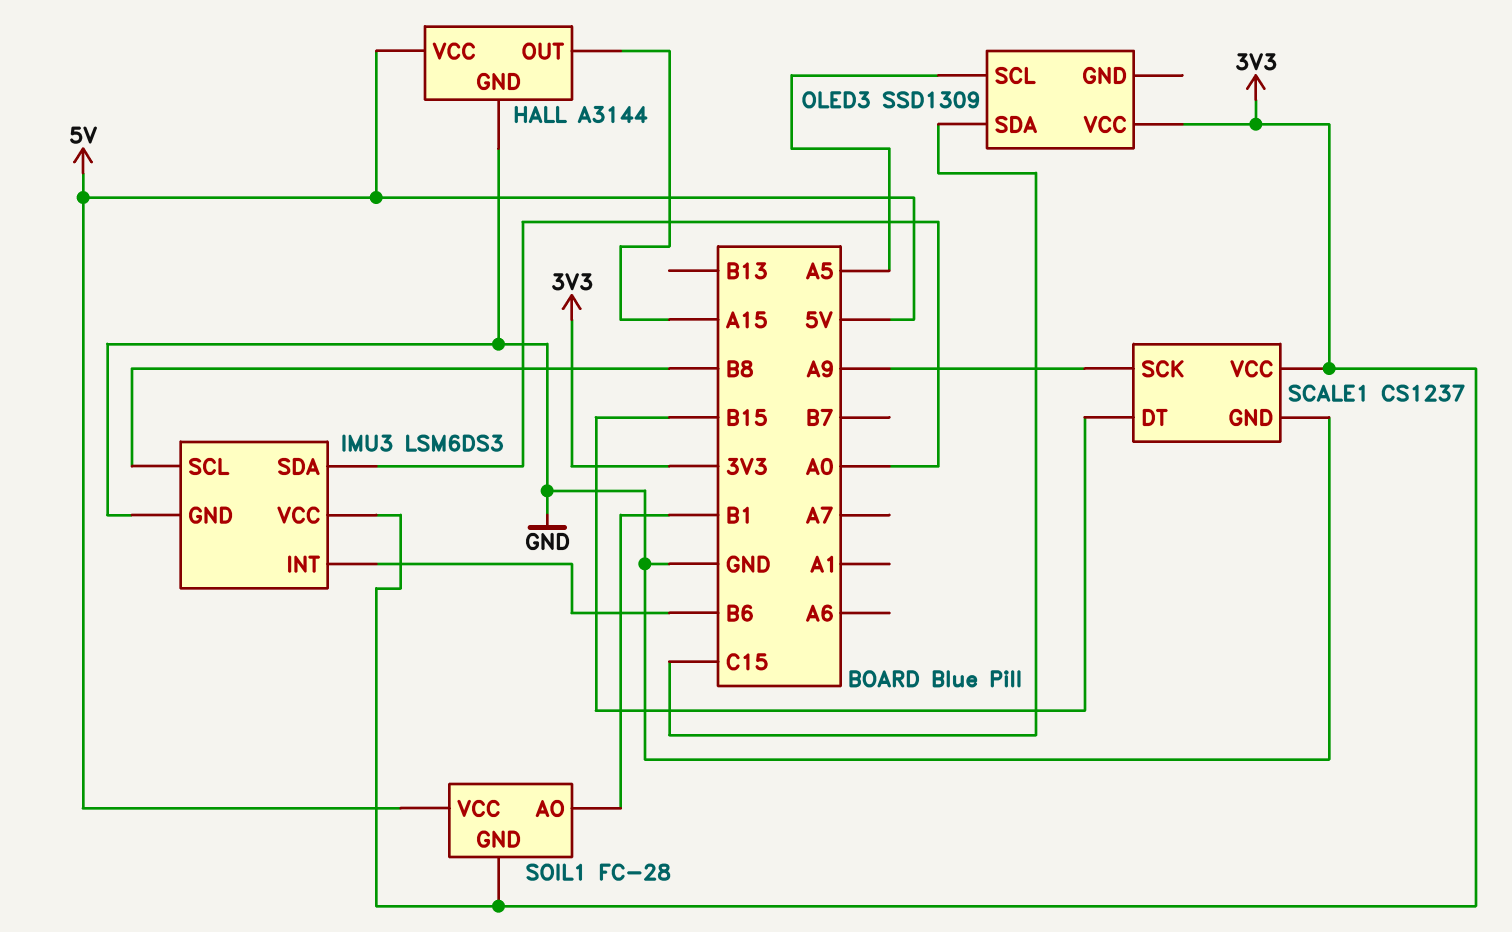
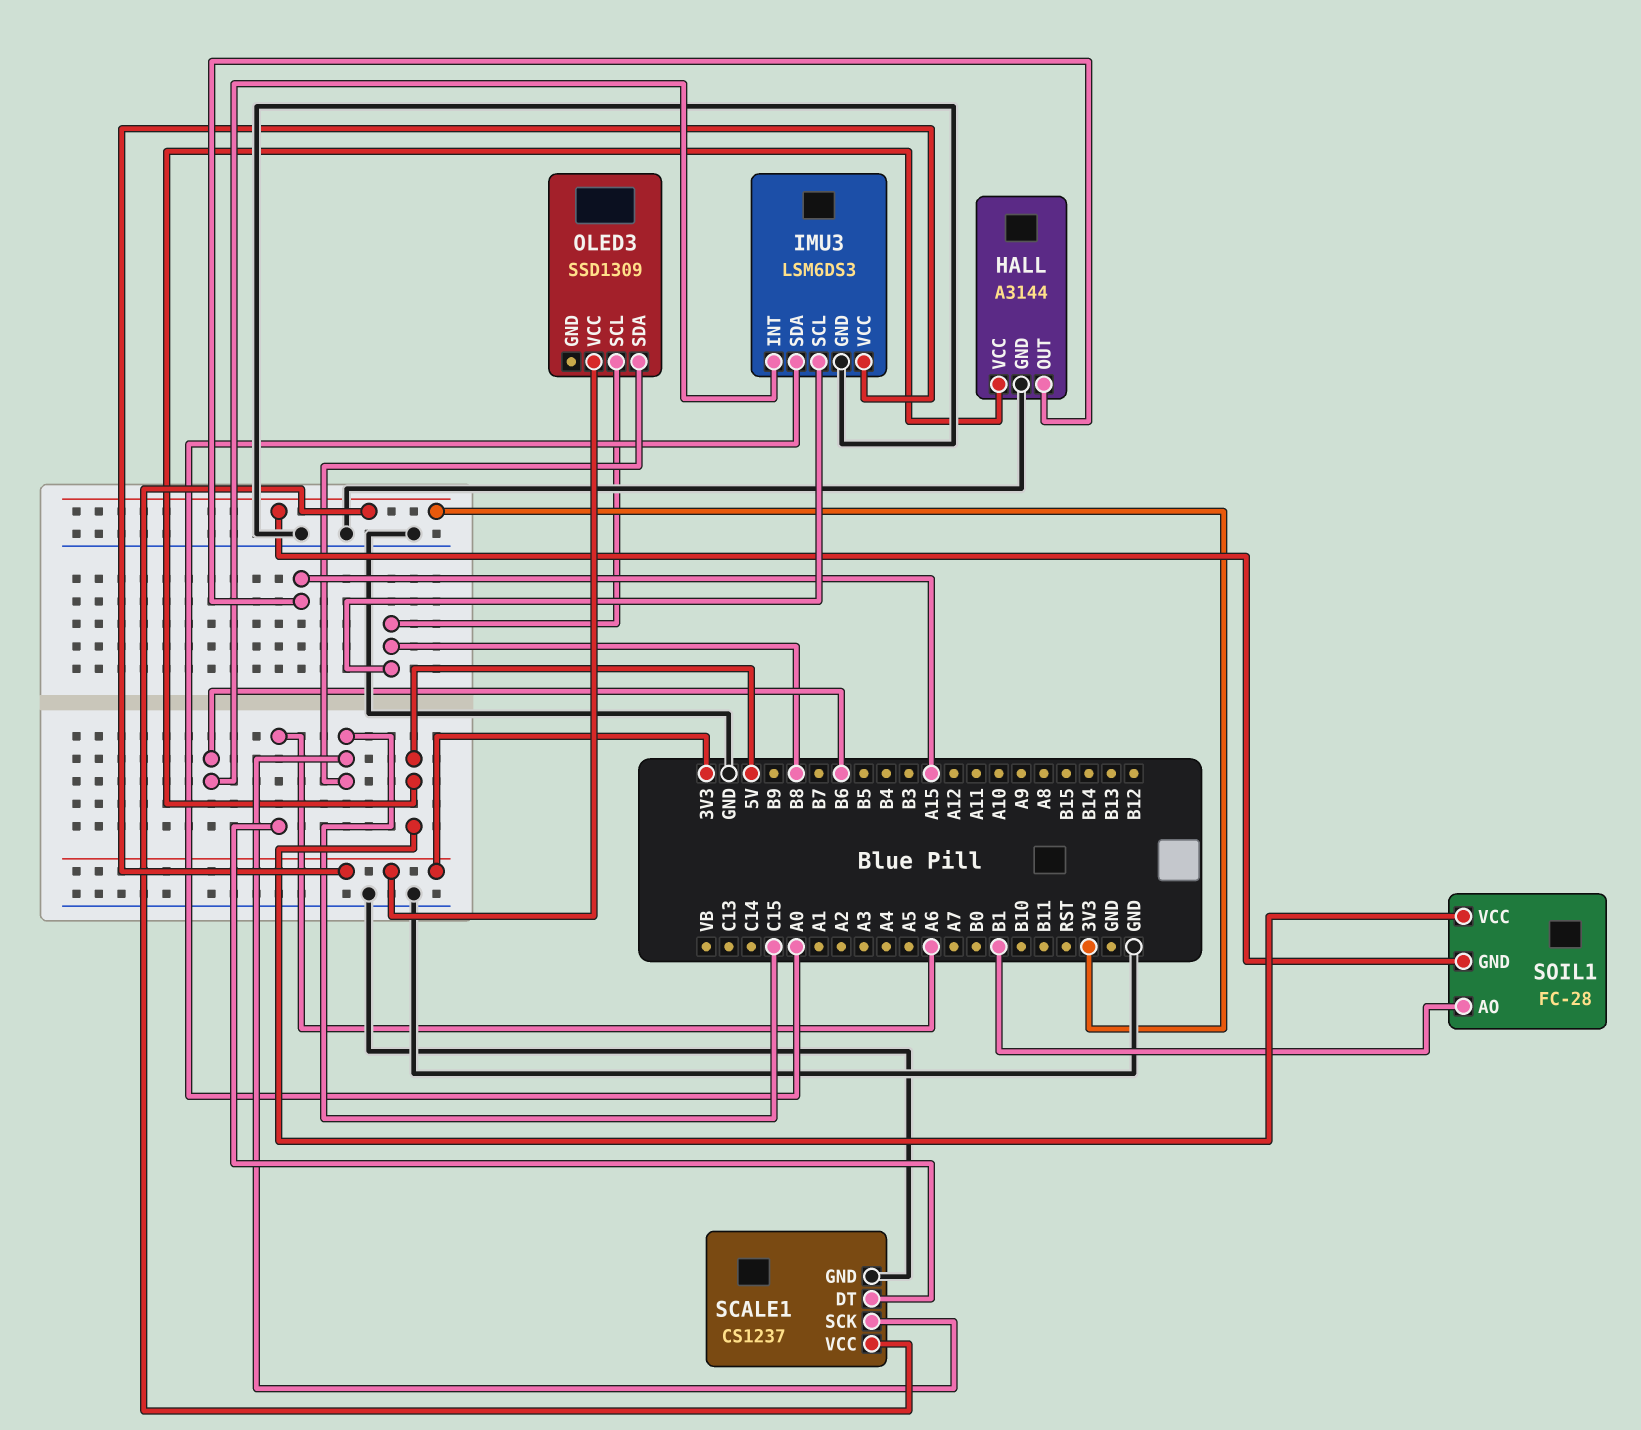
OLED3 pin SCL: A5 -> B8
SCALE1 pin DT: B15 -> A6
SCALE1 pin SCK: A9 -> C15

